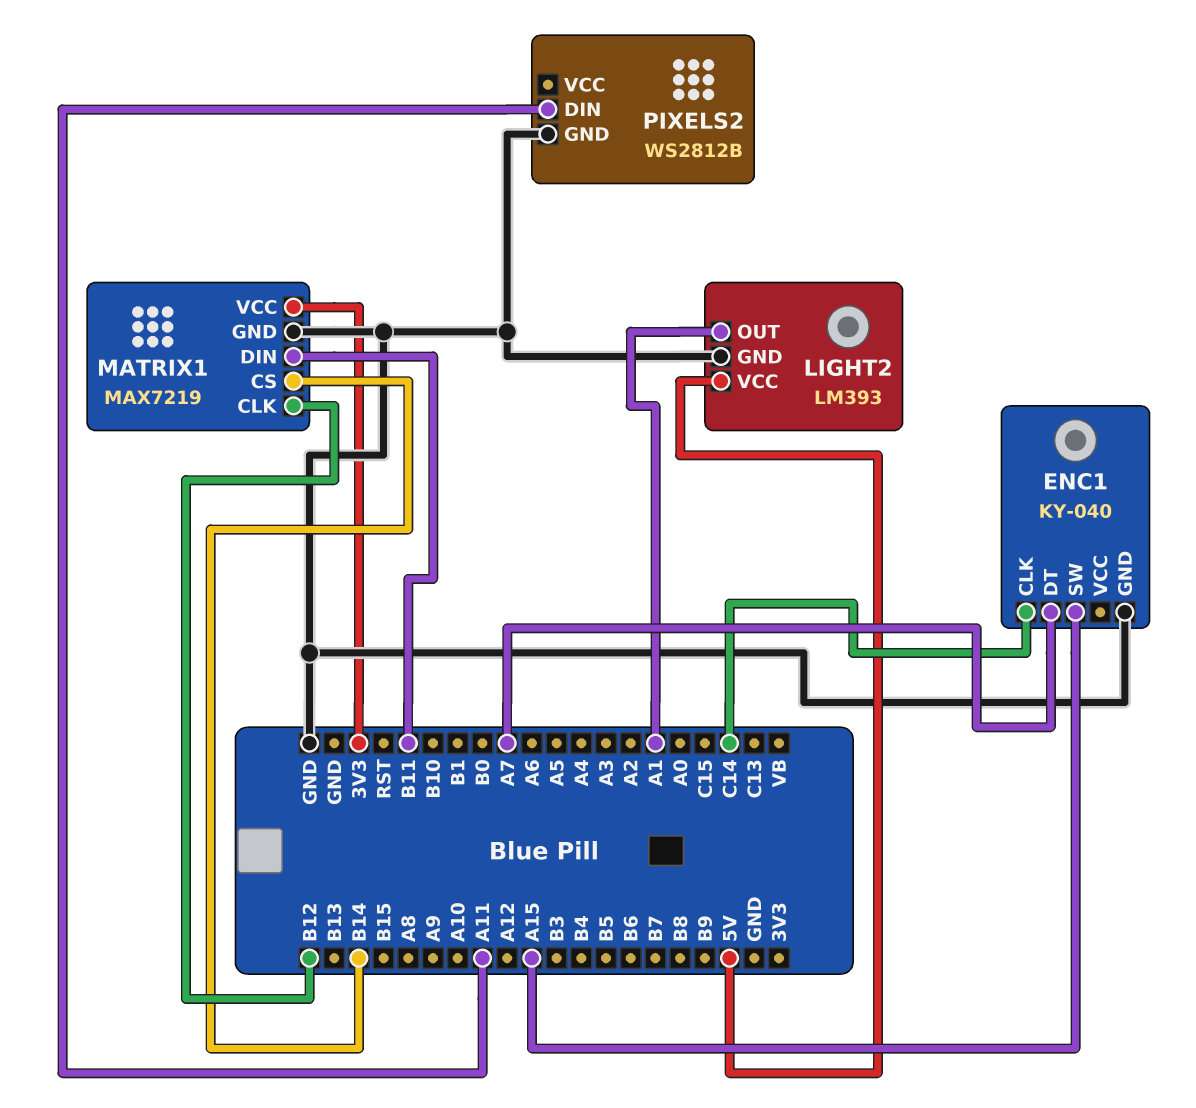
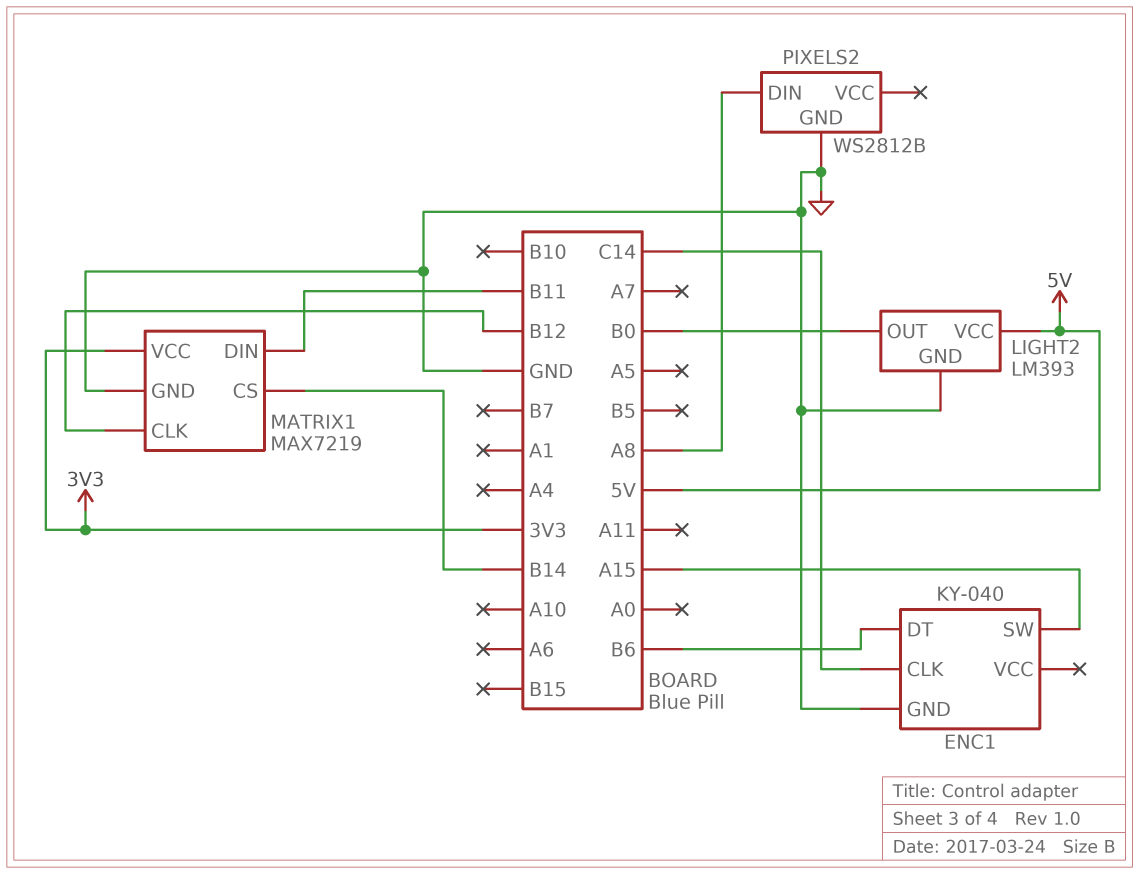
ENC1 pin DT: A7 -> B6
LIGHT2 pin OUT: A1 -> B0
PIXELS2 pin DIN: A11 -> A8

